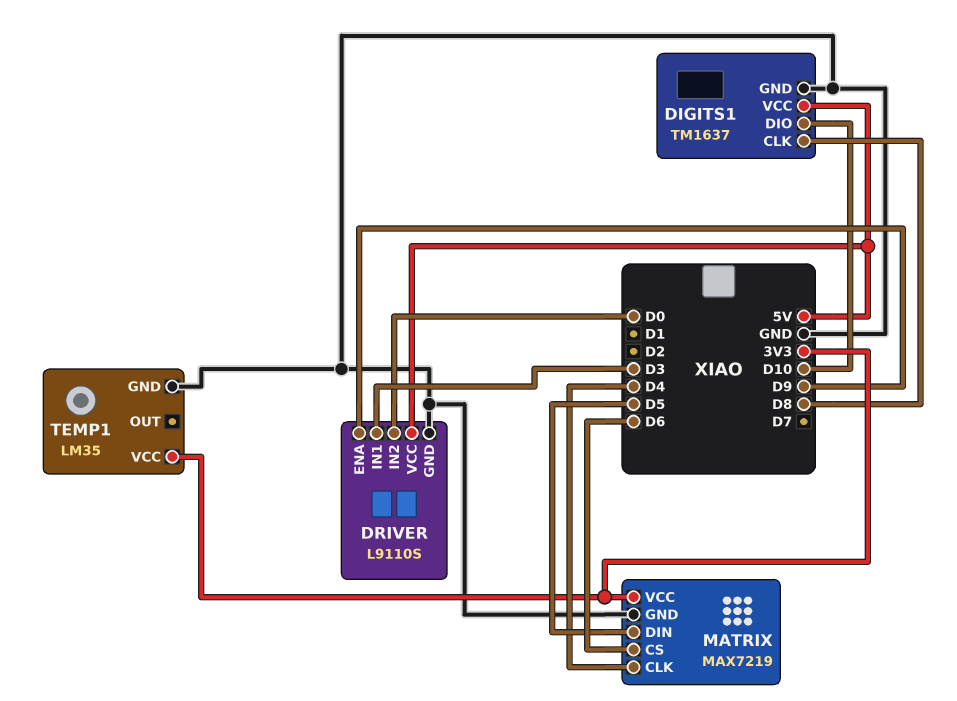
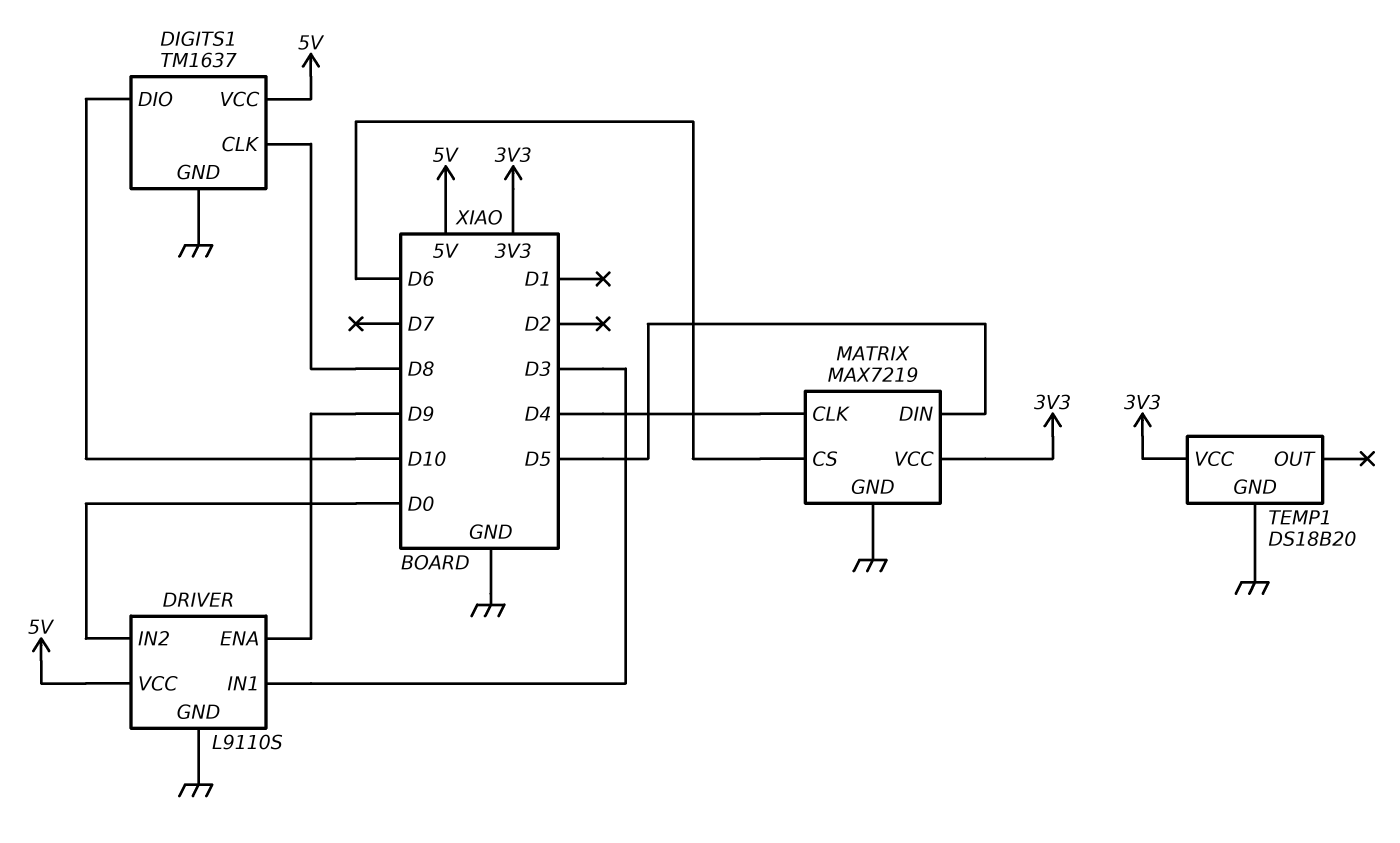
TEMP1: LM35 -> DS18B20

